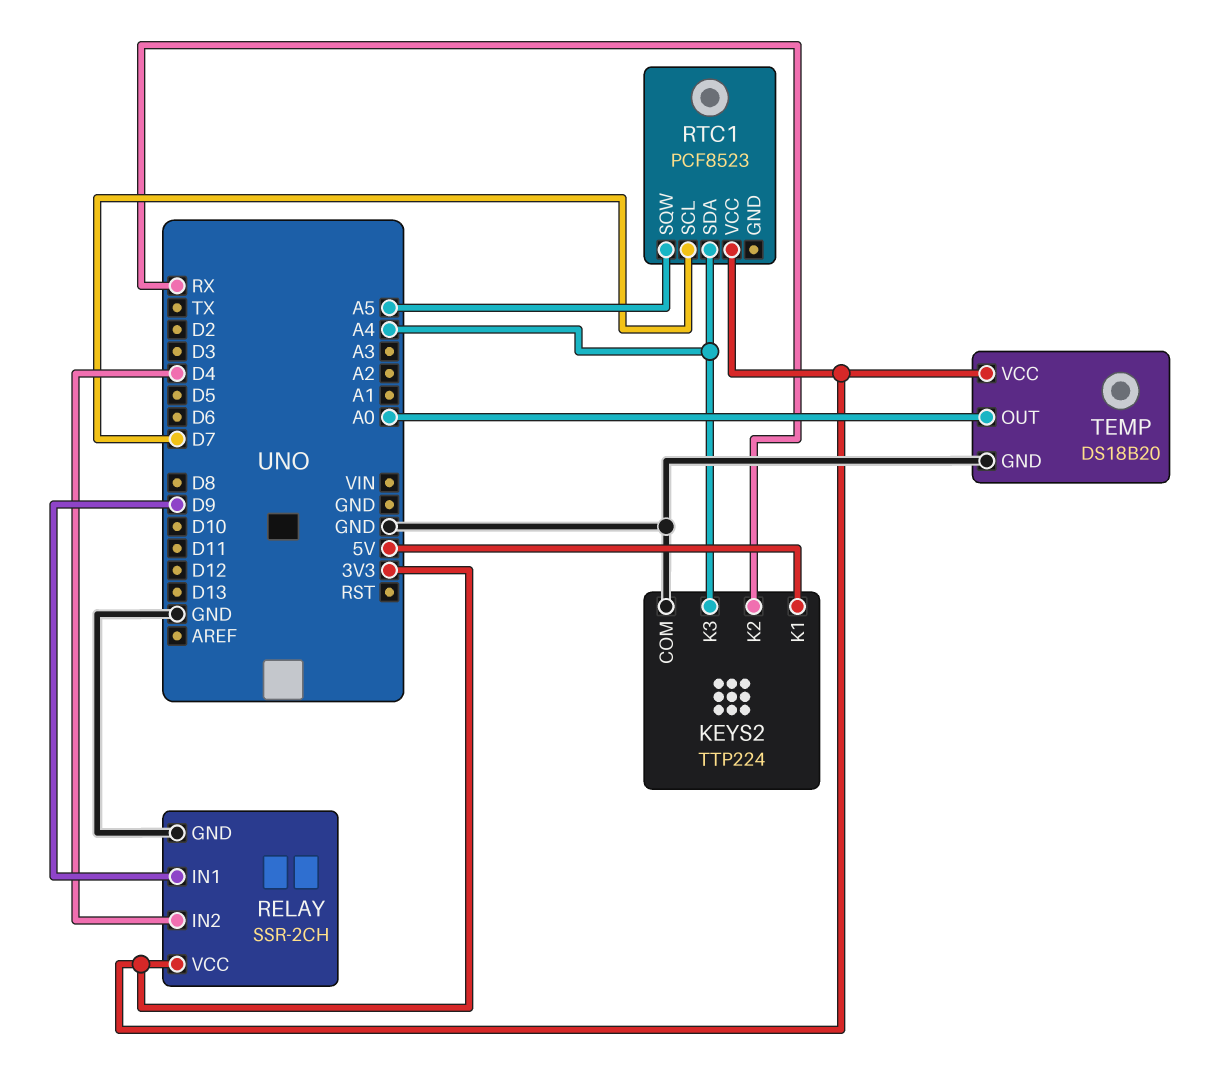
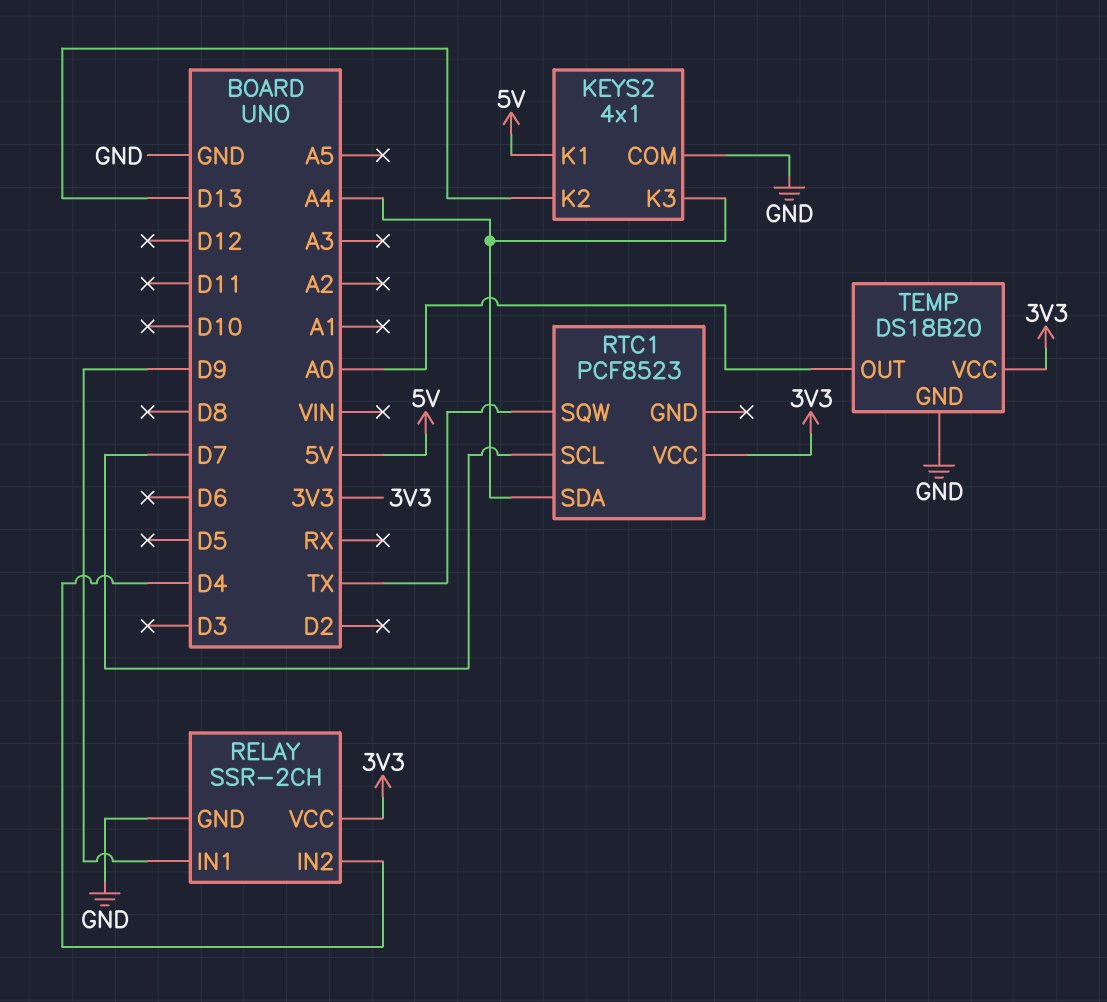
KEYS2: TTP224 -> 4x1
KEYS2 pin K2: RX -> D13
RTC1 pin SQW: A5 -> TX

